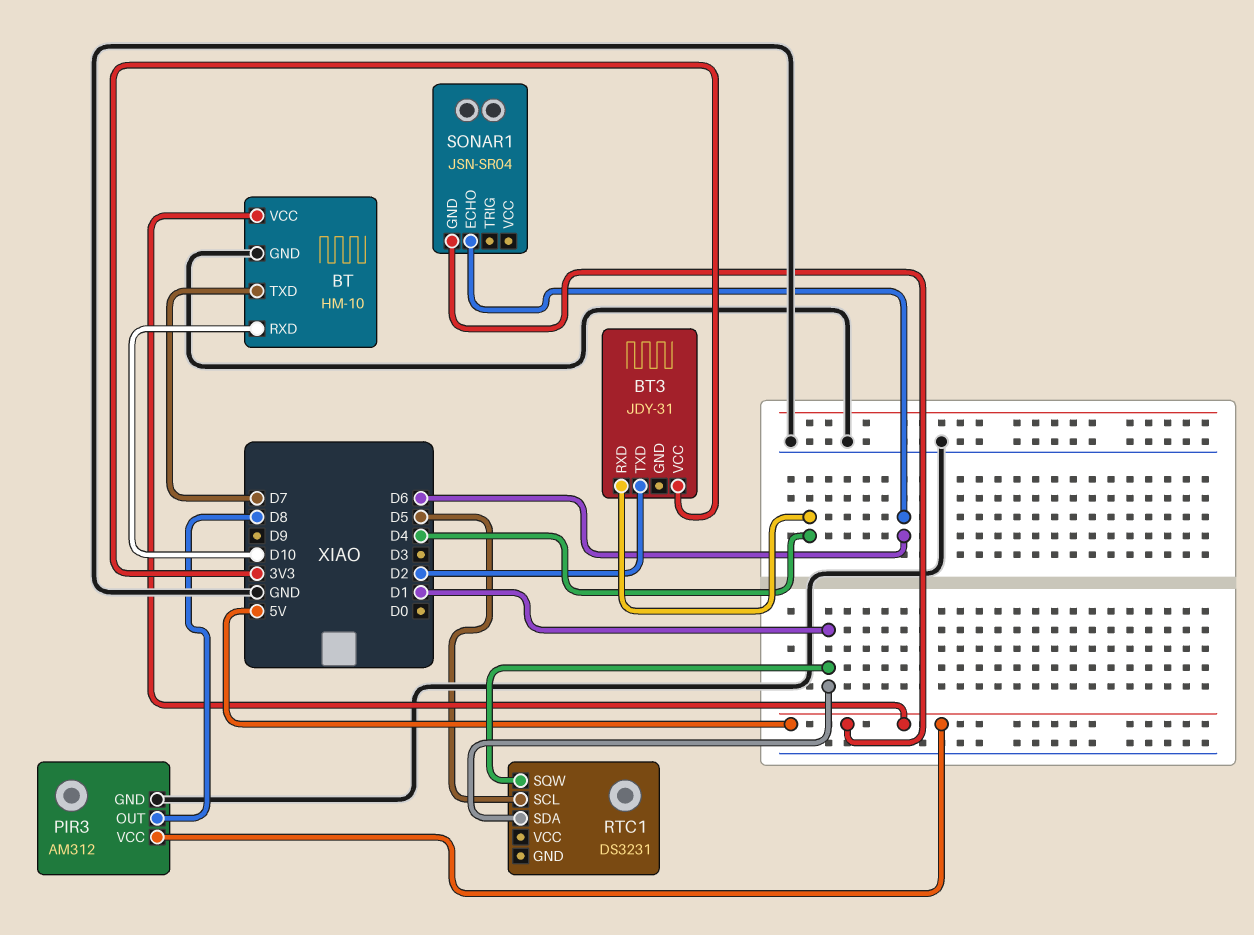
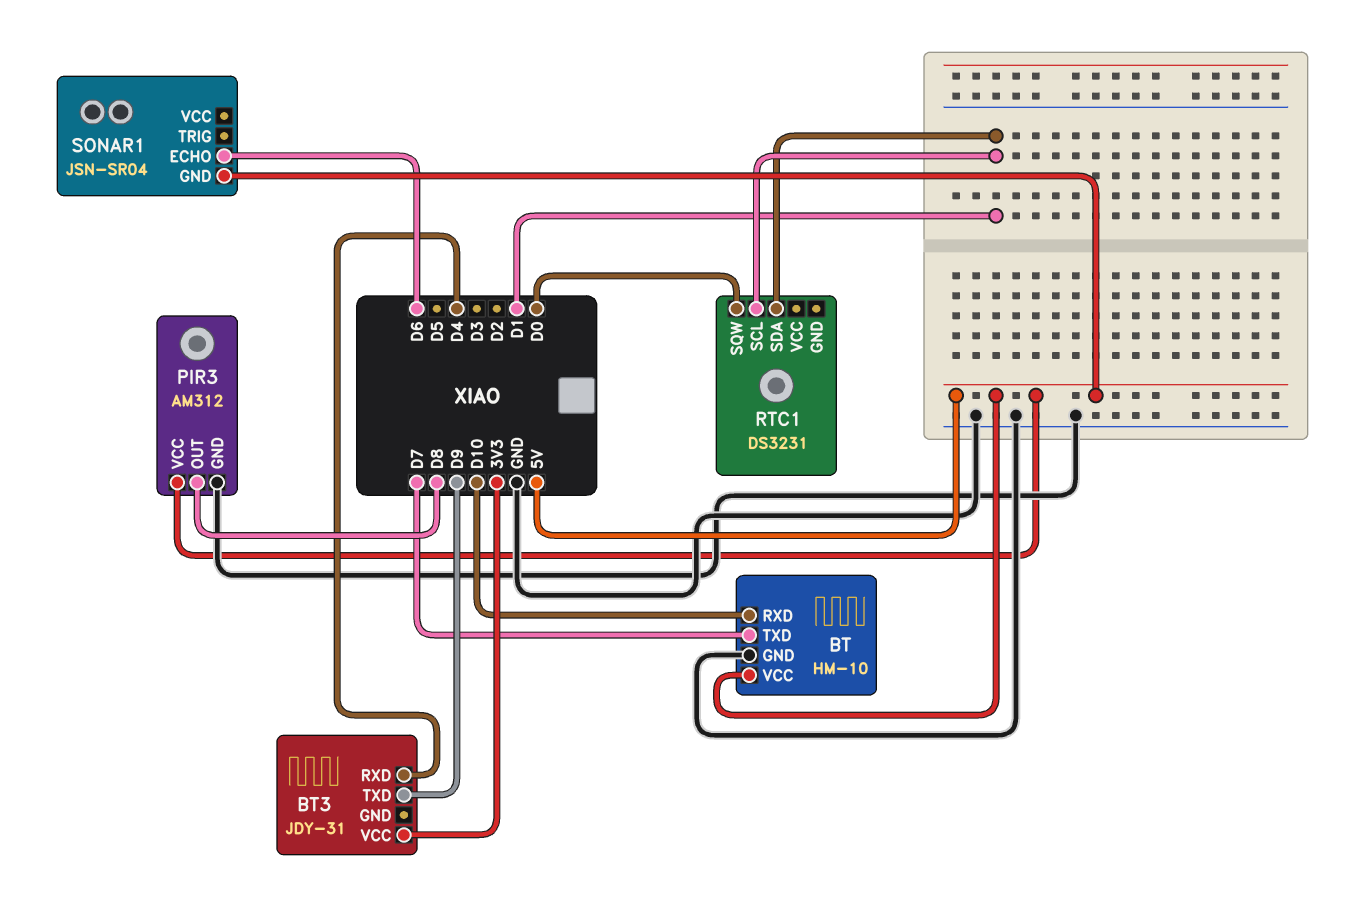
BT3 pin TXD: D2 -> D9
RTC1 pin SCL: D5 -> D1
RTC1 pin SQW: D1 -> D0

